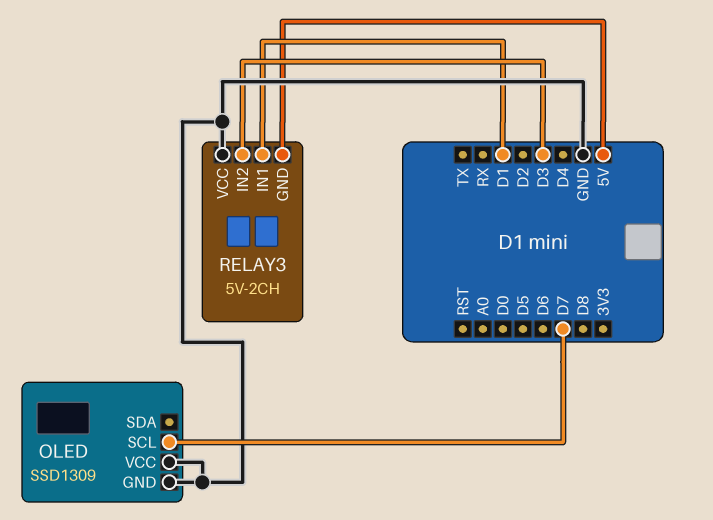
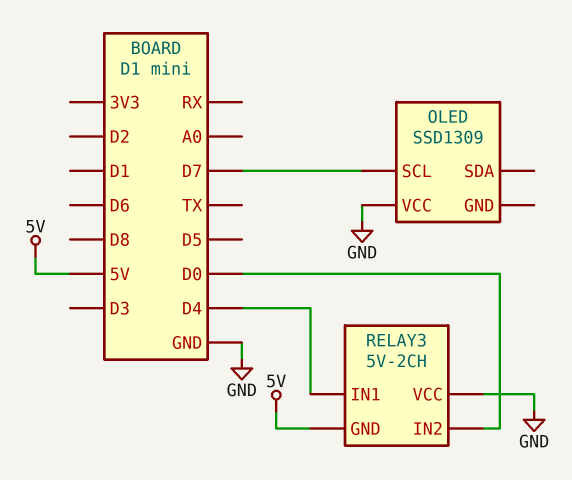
OLED pin GND: GND -> none
RELAY3 pin IN1: D1 -> D4
RELAY3 pin IN2: D3 -> D0

